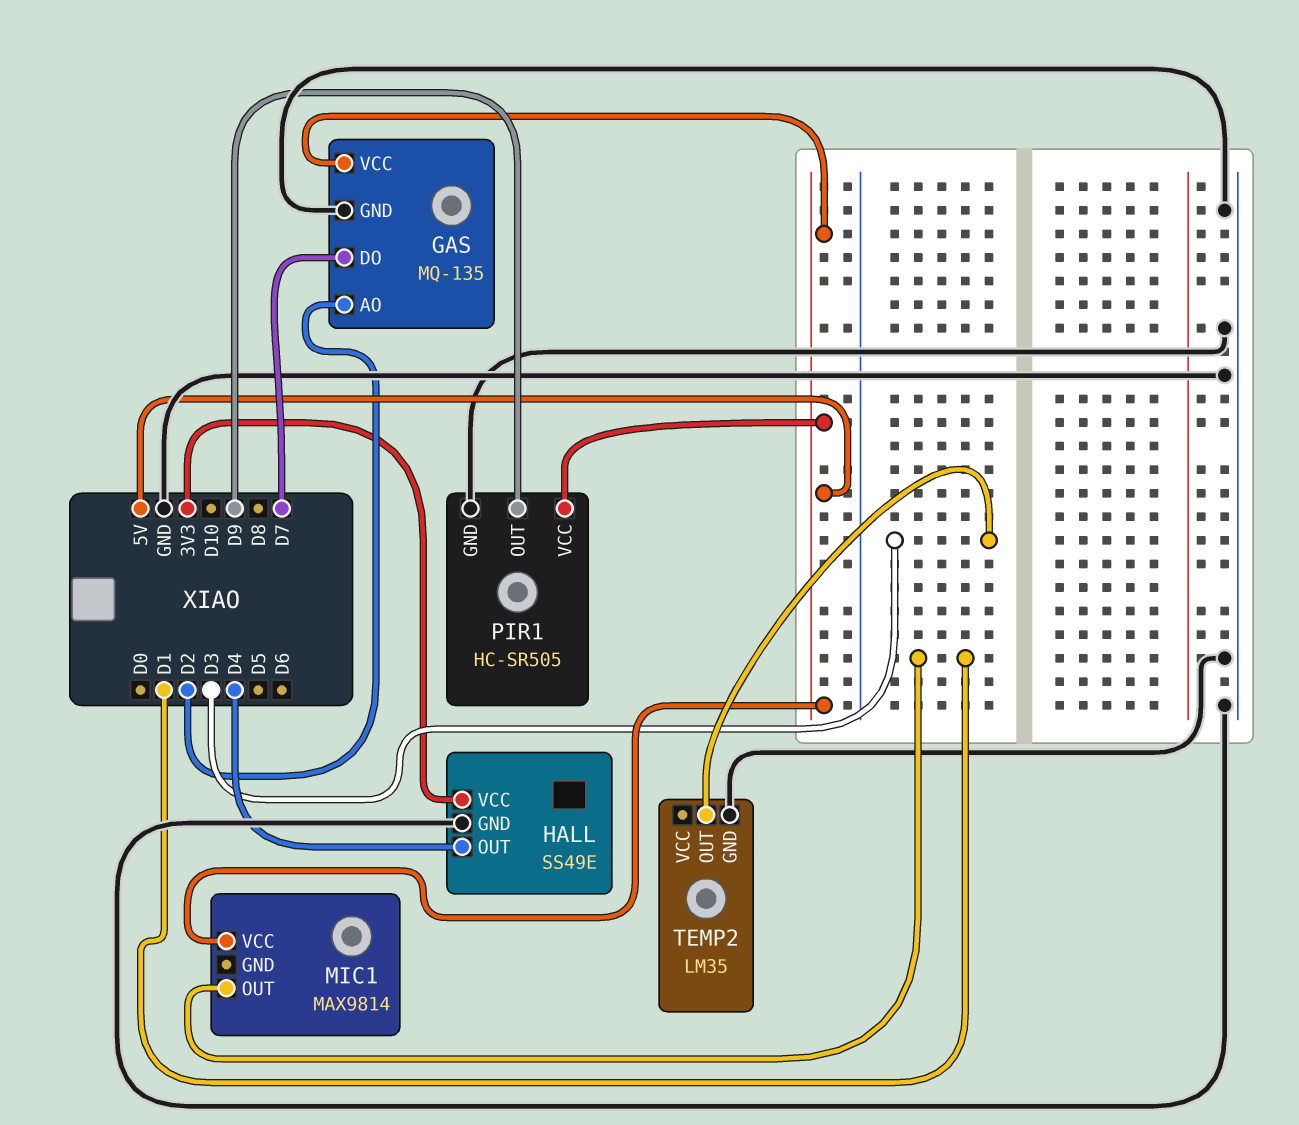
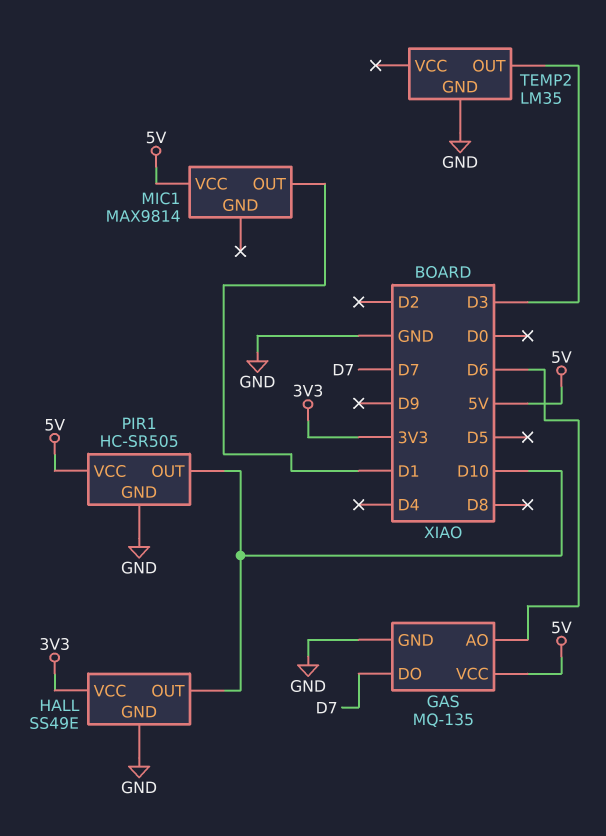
GAS pin AO: D2 -> D6
HALL pin OUT: D4 -> D10
PIR1 pin OUT: D9 -> D10

